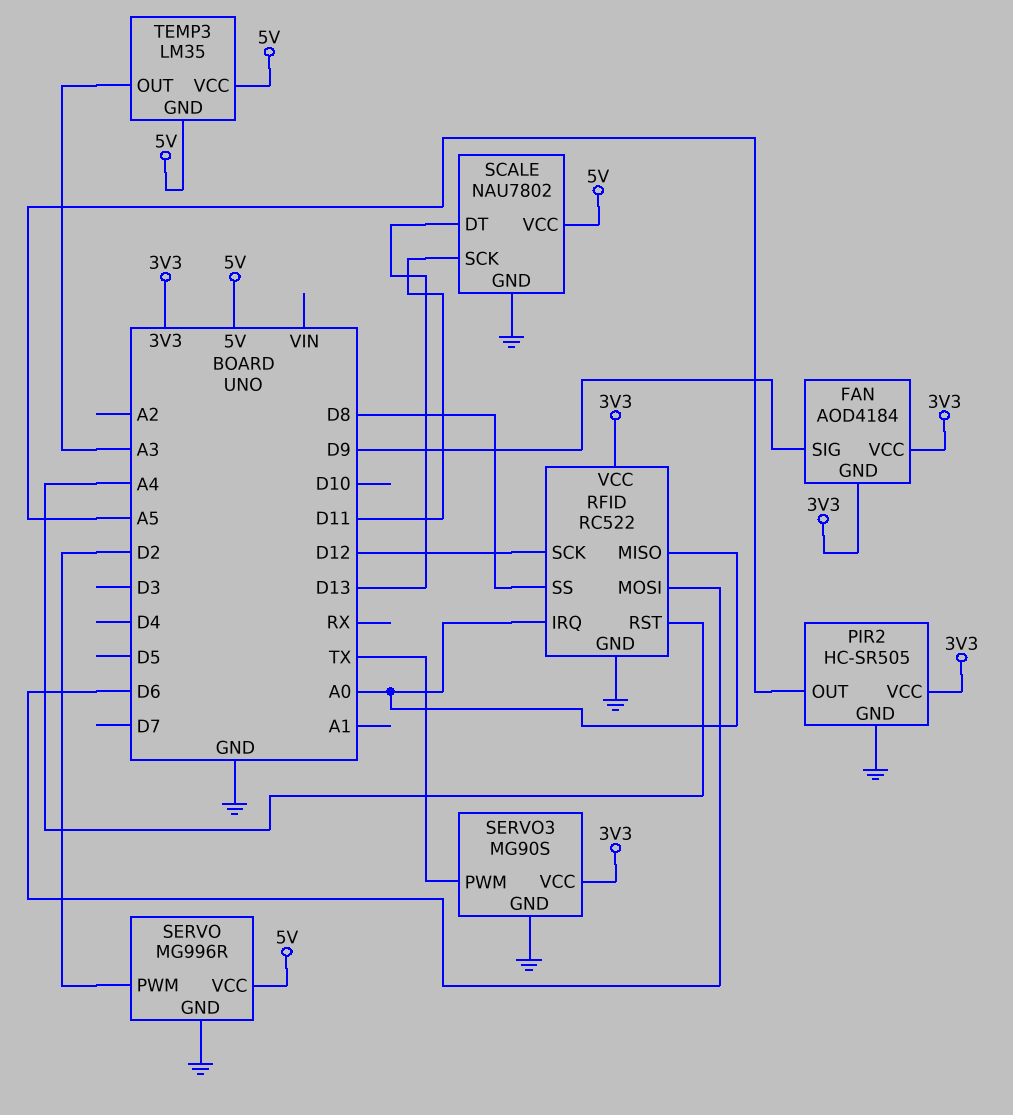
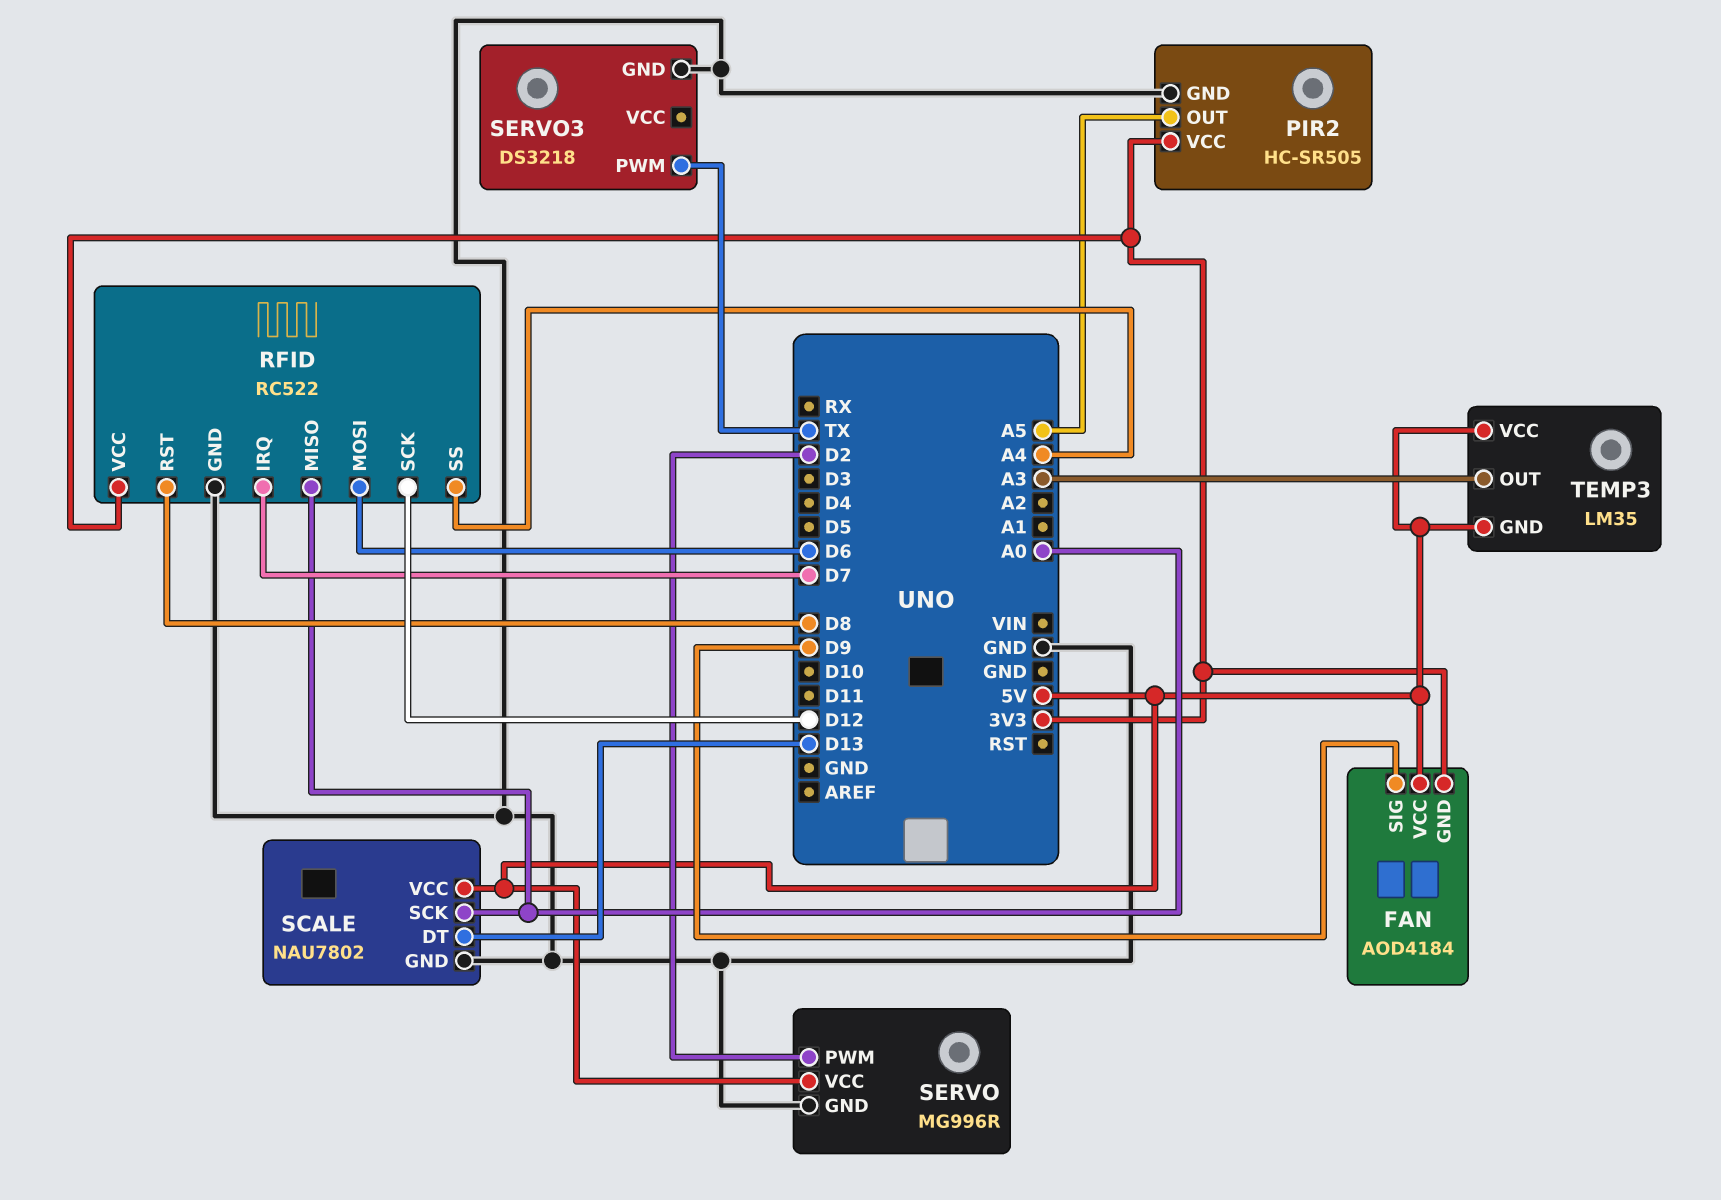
FAN pin VCC: 3V3 -> 5V
RFID pin IRQ: A0 -> D7
RFID pin RST: A4 -> D8
RFID pin SS: D8 -> A4
SCALE pin SCK: D11 -> A0
SERVO3: MG90S -> DS3218
SERVO3 pin VCC: 3V3 -> none

